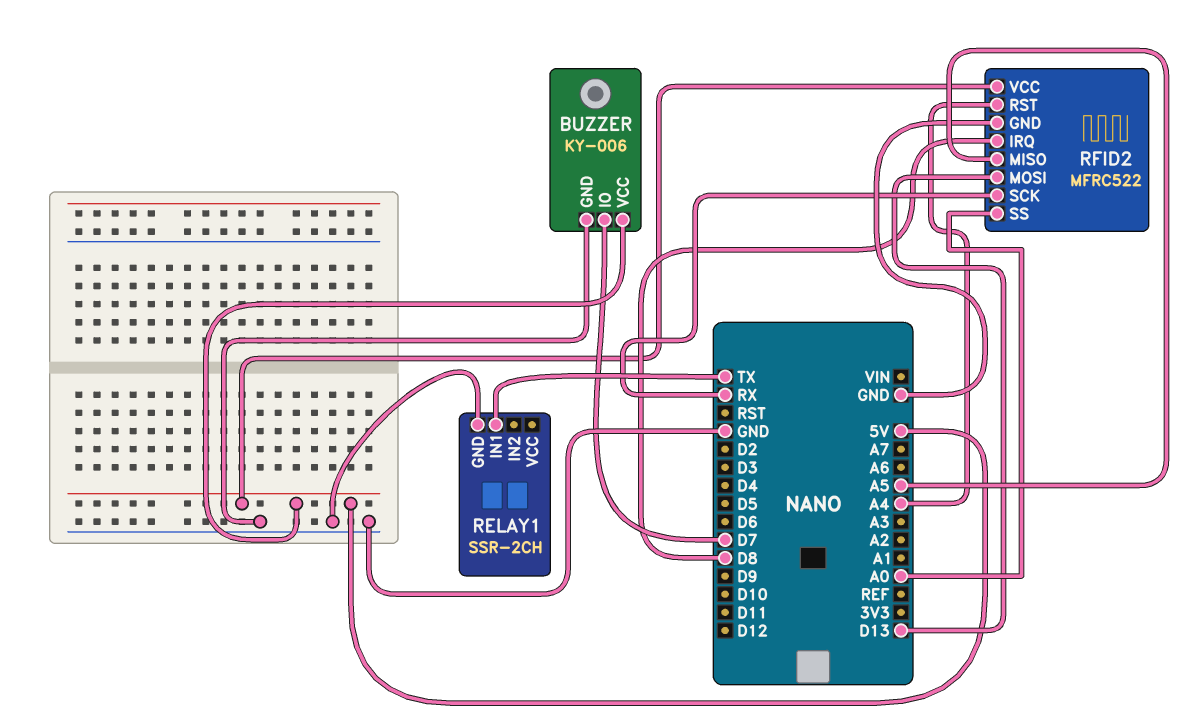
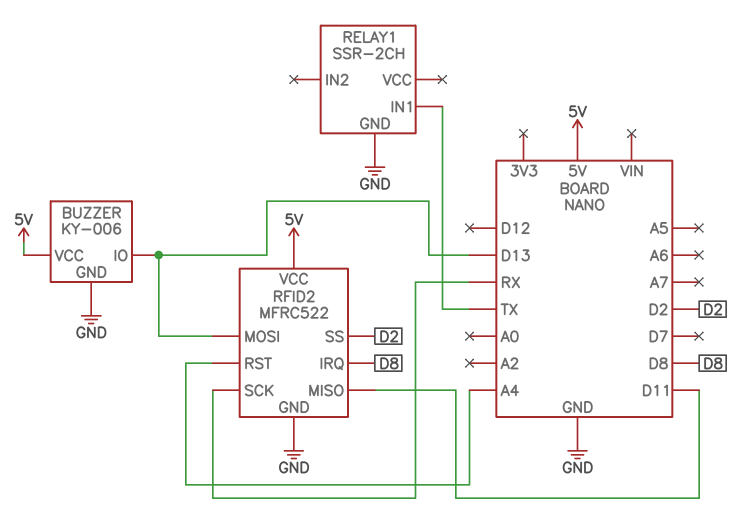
BUZZER pin IO: D7 -> D13
RFID2 pin MISO: A5 -> D11
RFID2 pin SS: A0 -> D2

